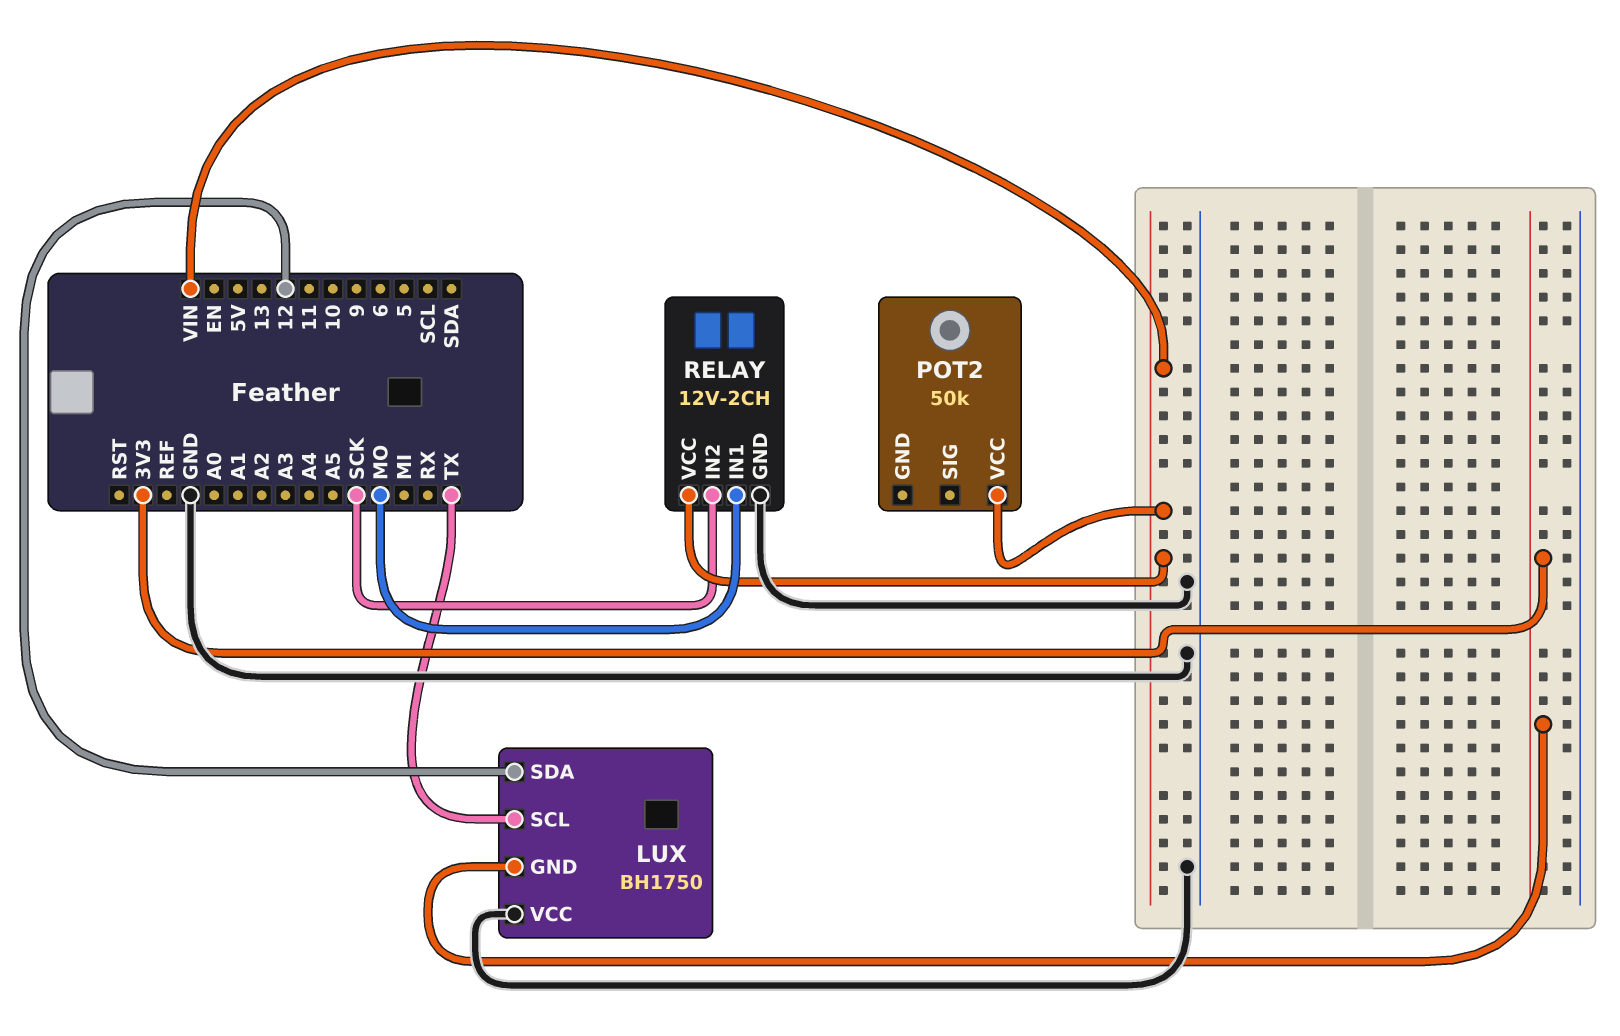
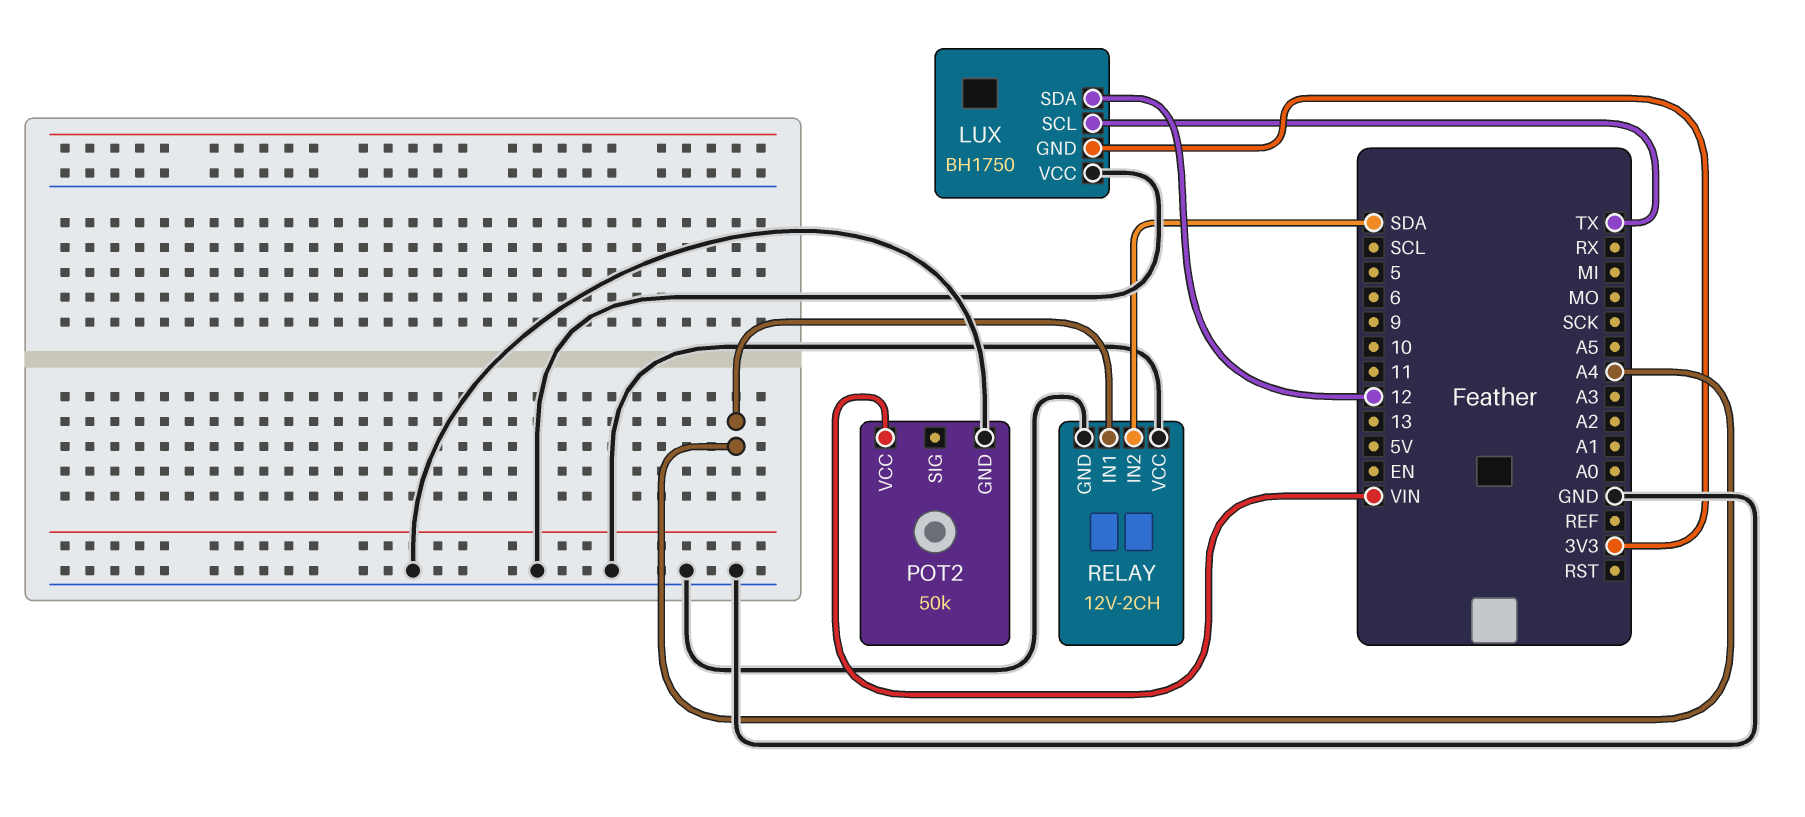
POT2 pin GND: none -> GND
RELAY pin IN1: MO -> A4
RELAY pin IN2: SCK -> SDA
RELAY pin VCC: VIN -> GND

